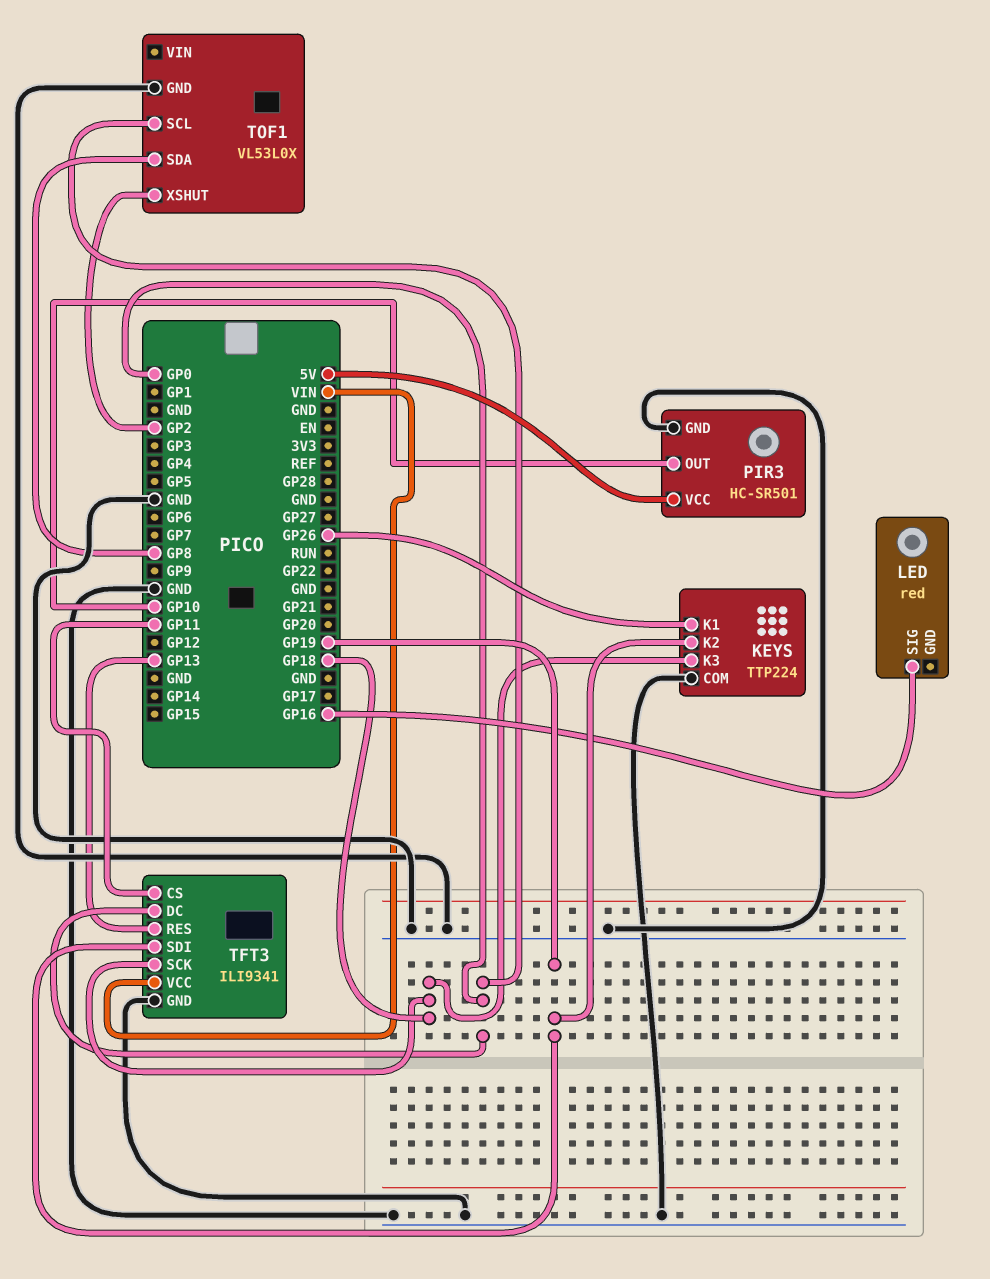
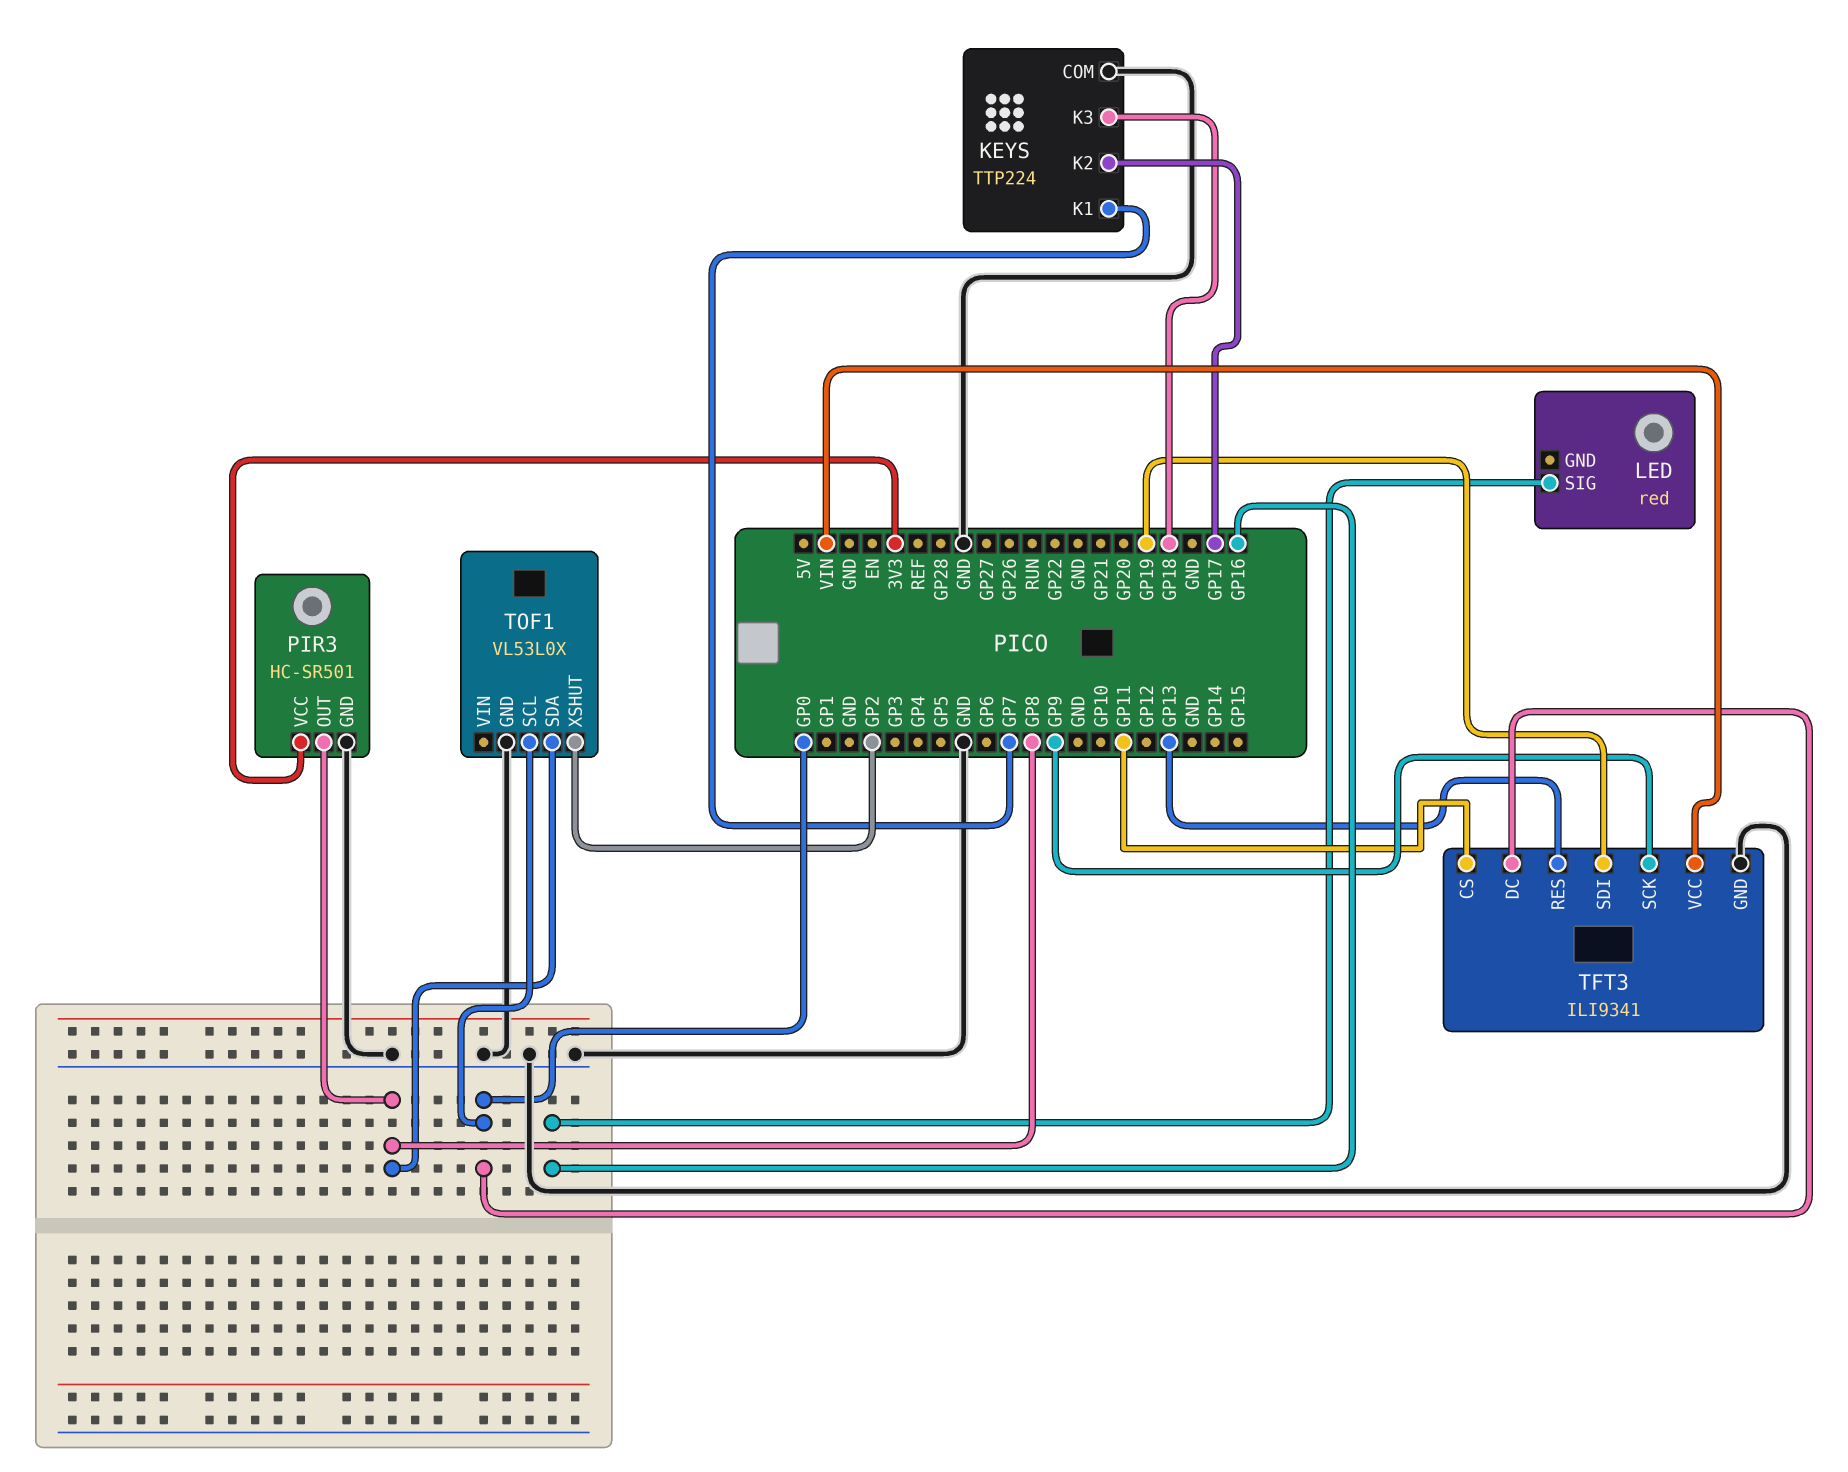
KEYS pin K1: GP26 -> GP7
KEYS pin K2: GP19 -> GP17
PIR3 pin OUT: GP10 -> GP8
PIR3 pin VCC: 5V -> 3V3
TFT3 pin SCK: GP18 -> GP9

